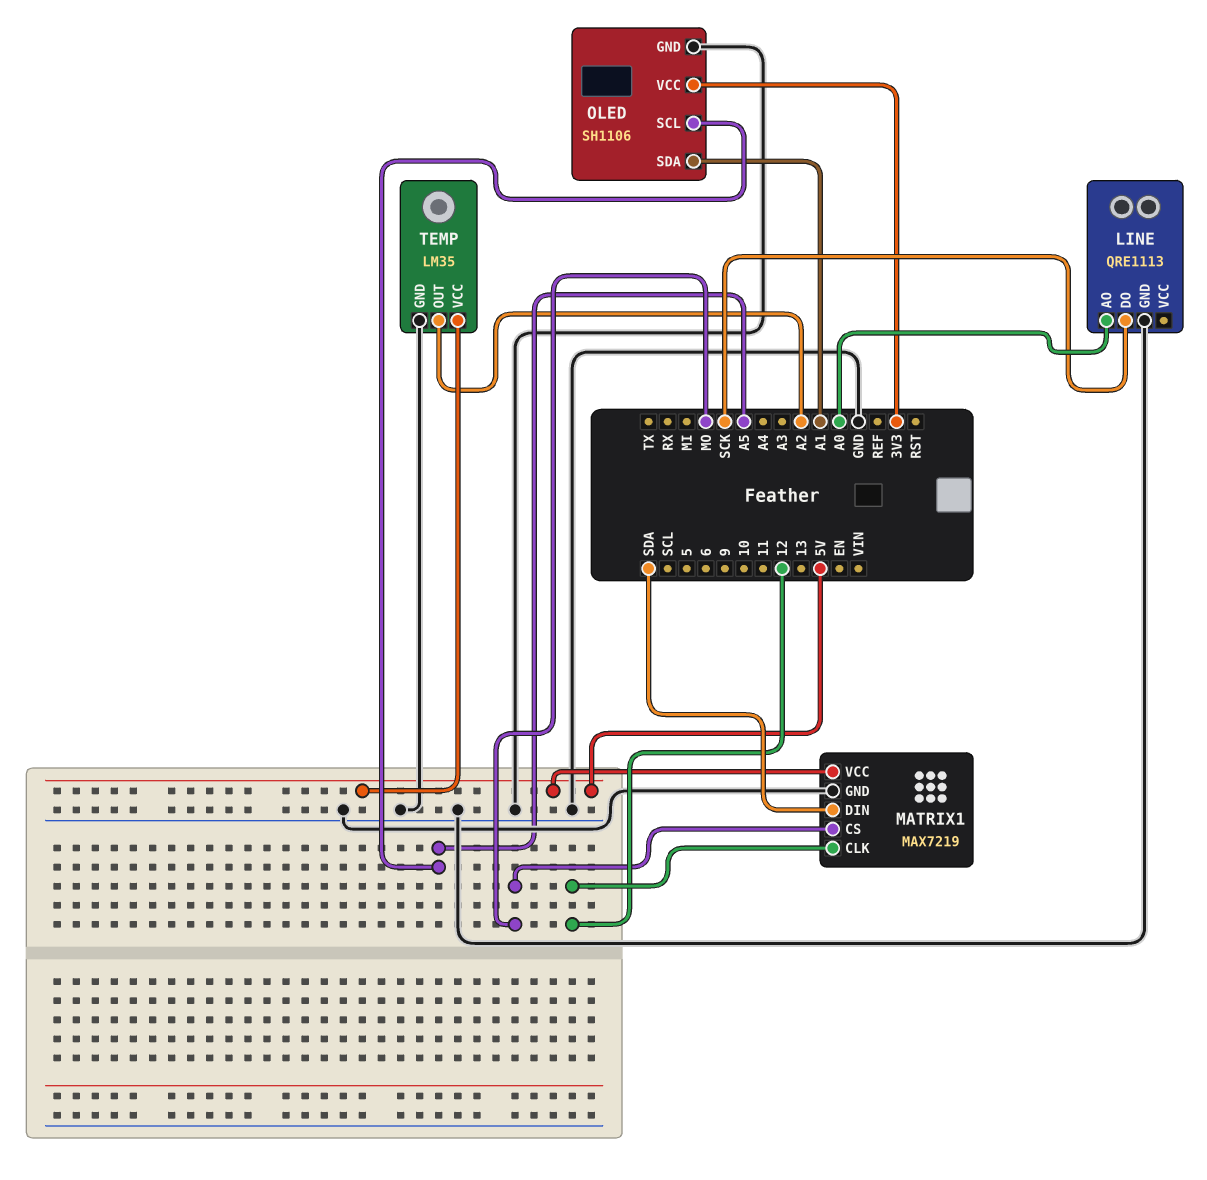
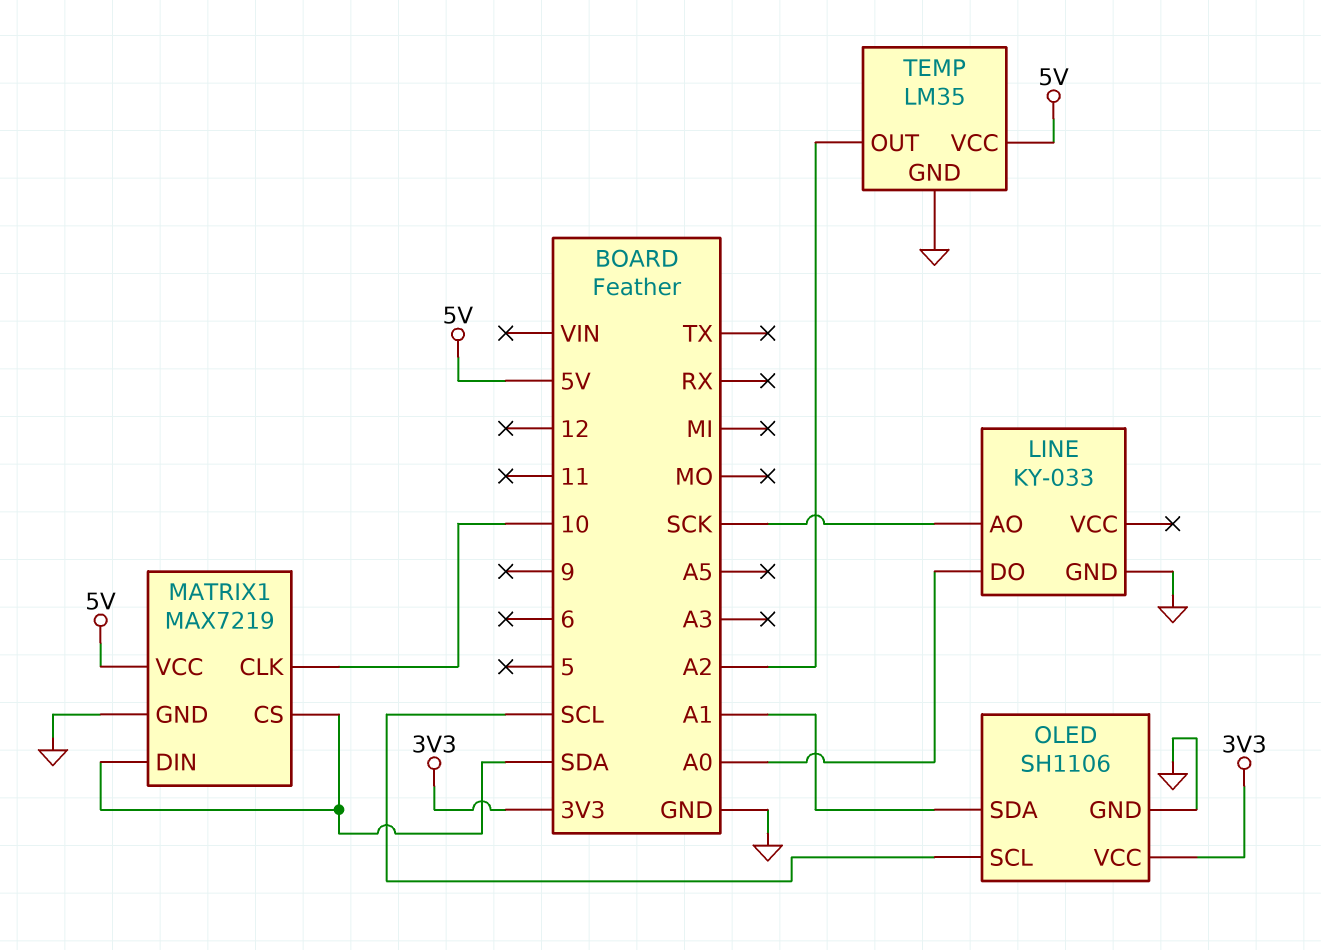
LINE: QRE1113 -> KY-033
LINE pin AO: A0 -> SCK
LINE pin DO: SCK -> A0
MATRIX1 pin CLK: 12 -> 10
MATRIX1 pin CS: MO -> SDA
OLED pin SCL: A5 -> SCL

